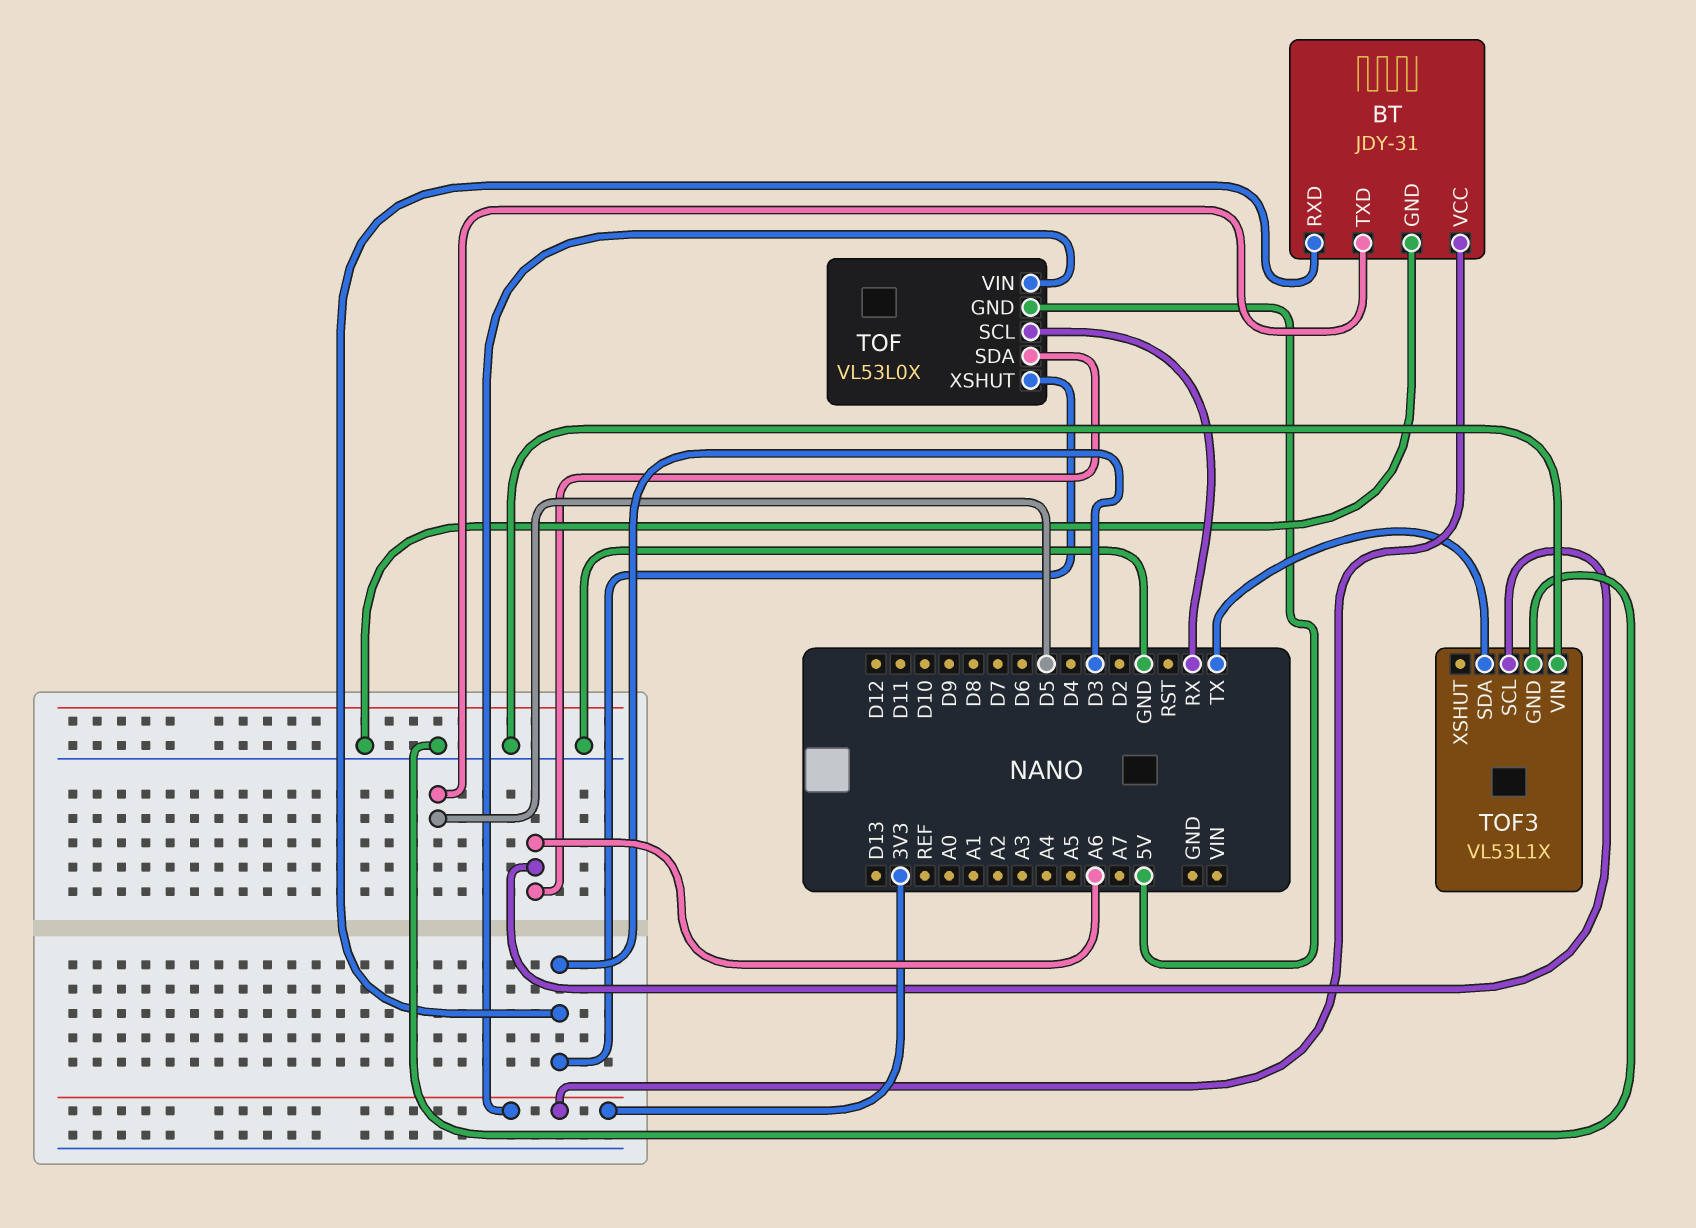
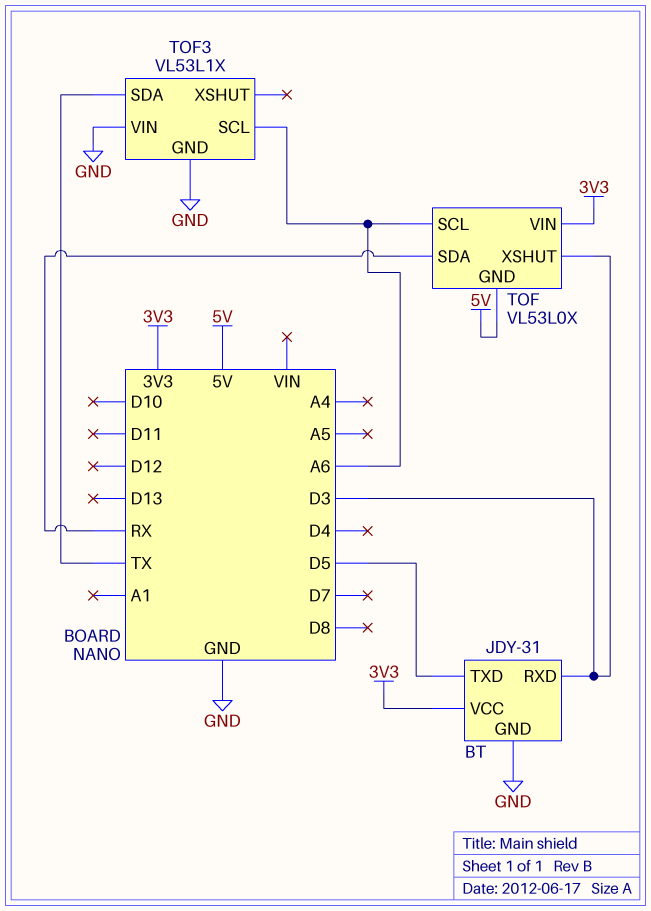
TOF pin SCL: RX -> A6
TOF pin SDA: A6 -> RX

